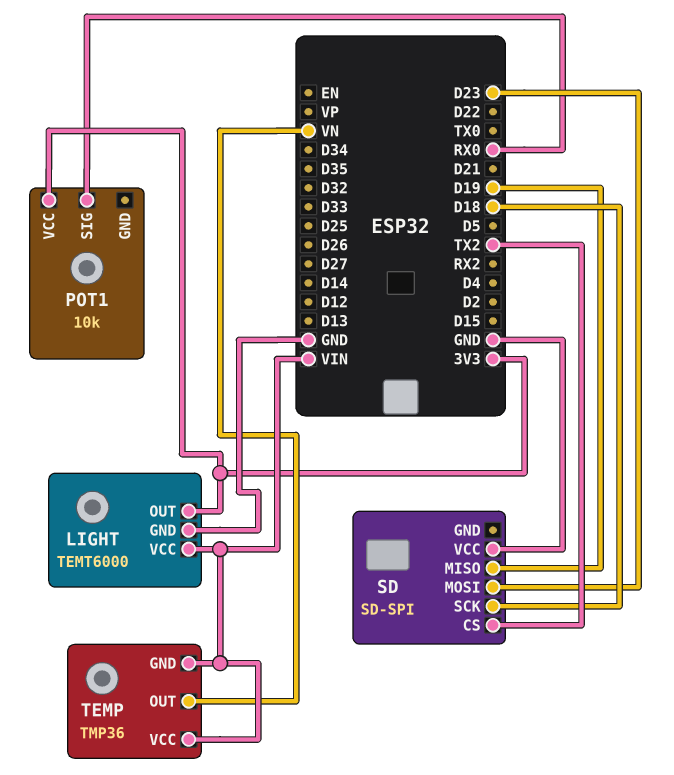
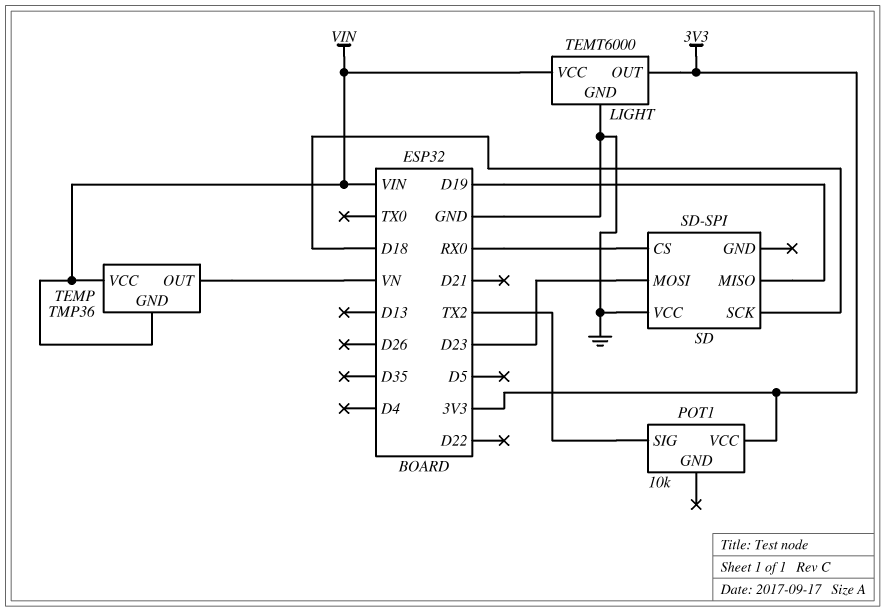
POT1 pin SIG: RX0 -> TX2
SD pin CS: TX2 -> RX0

